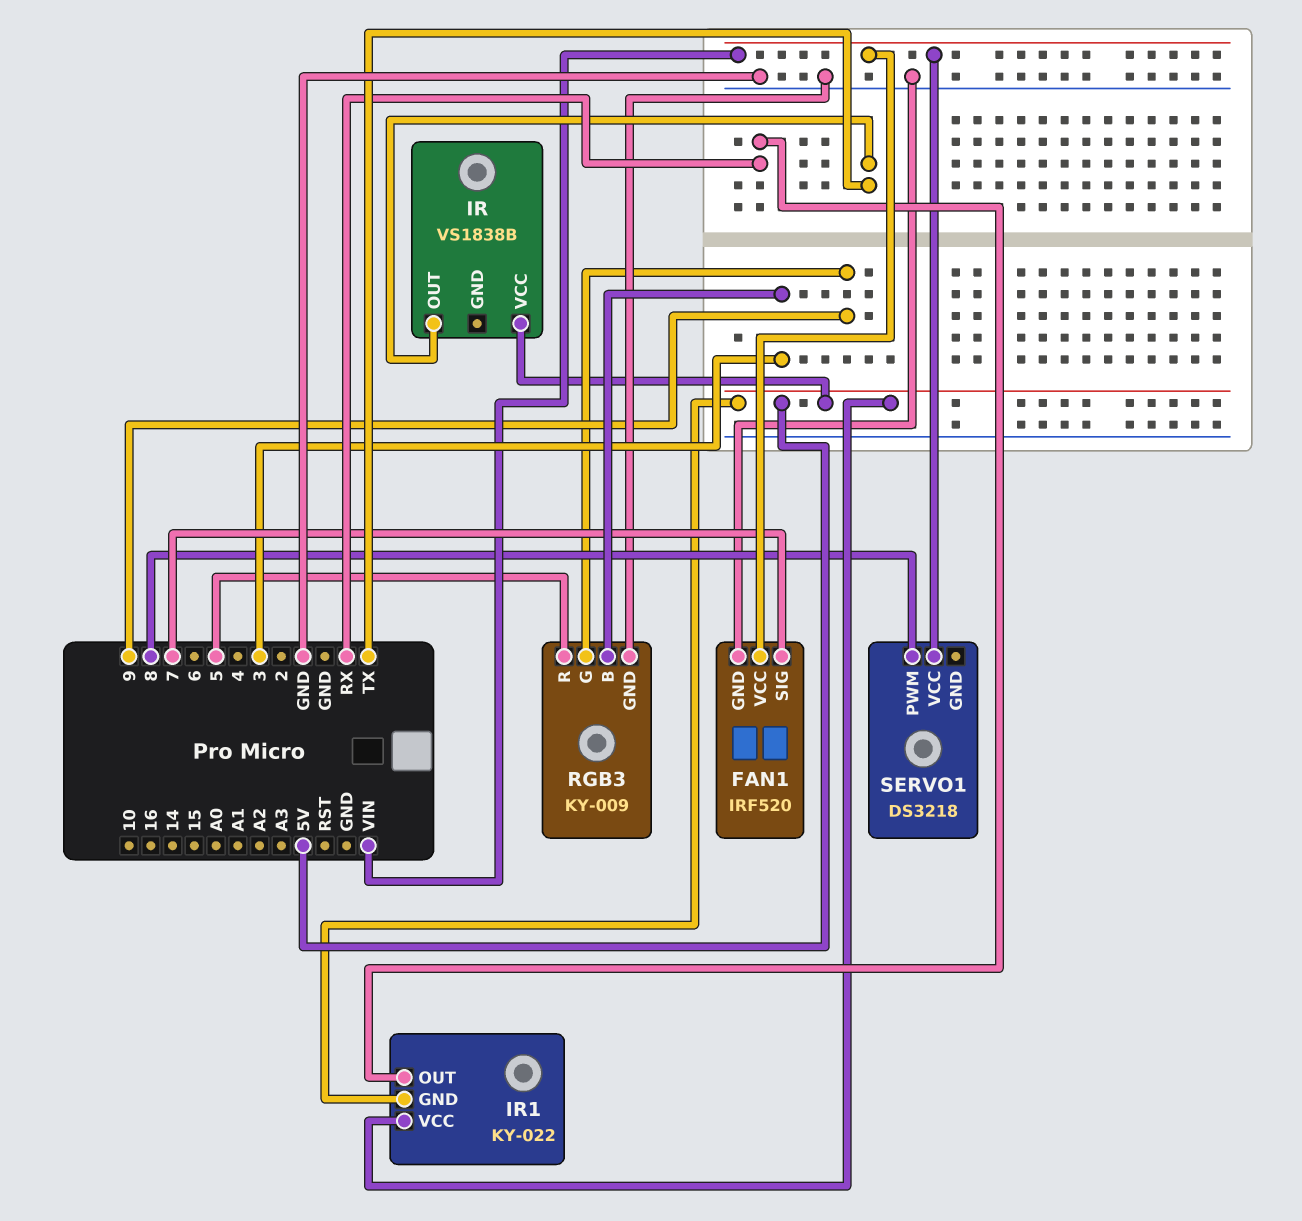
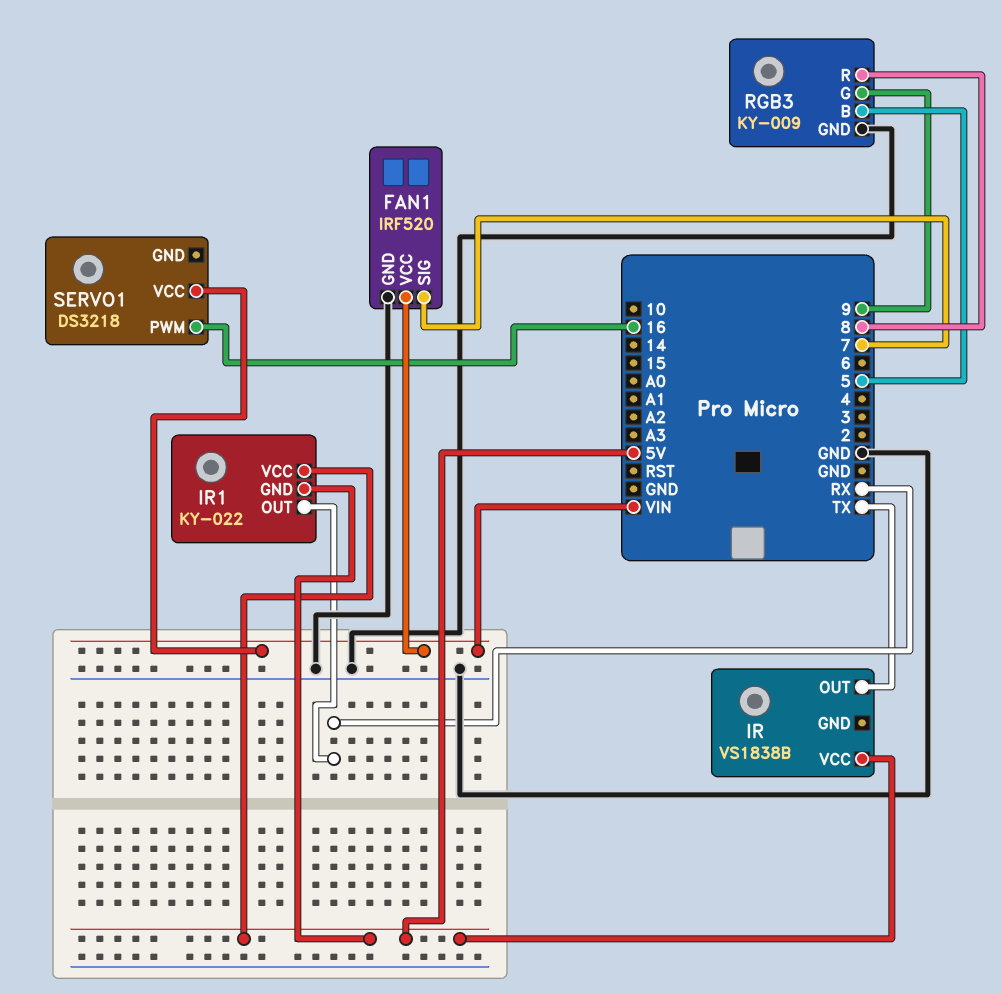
RGB3 pin B: 3 -> 5
RGB3 pin R: 5 -> 8
SERVO1 pin PWM: 8 -> 16

